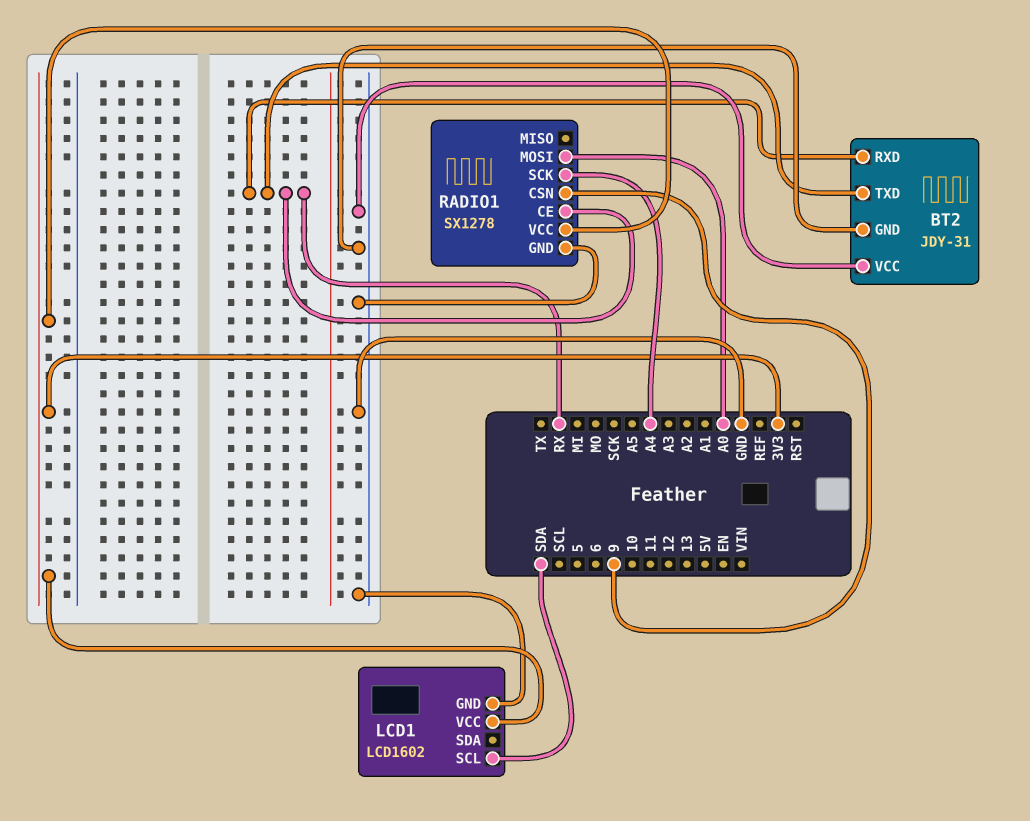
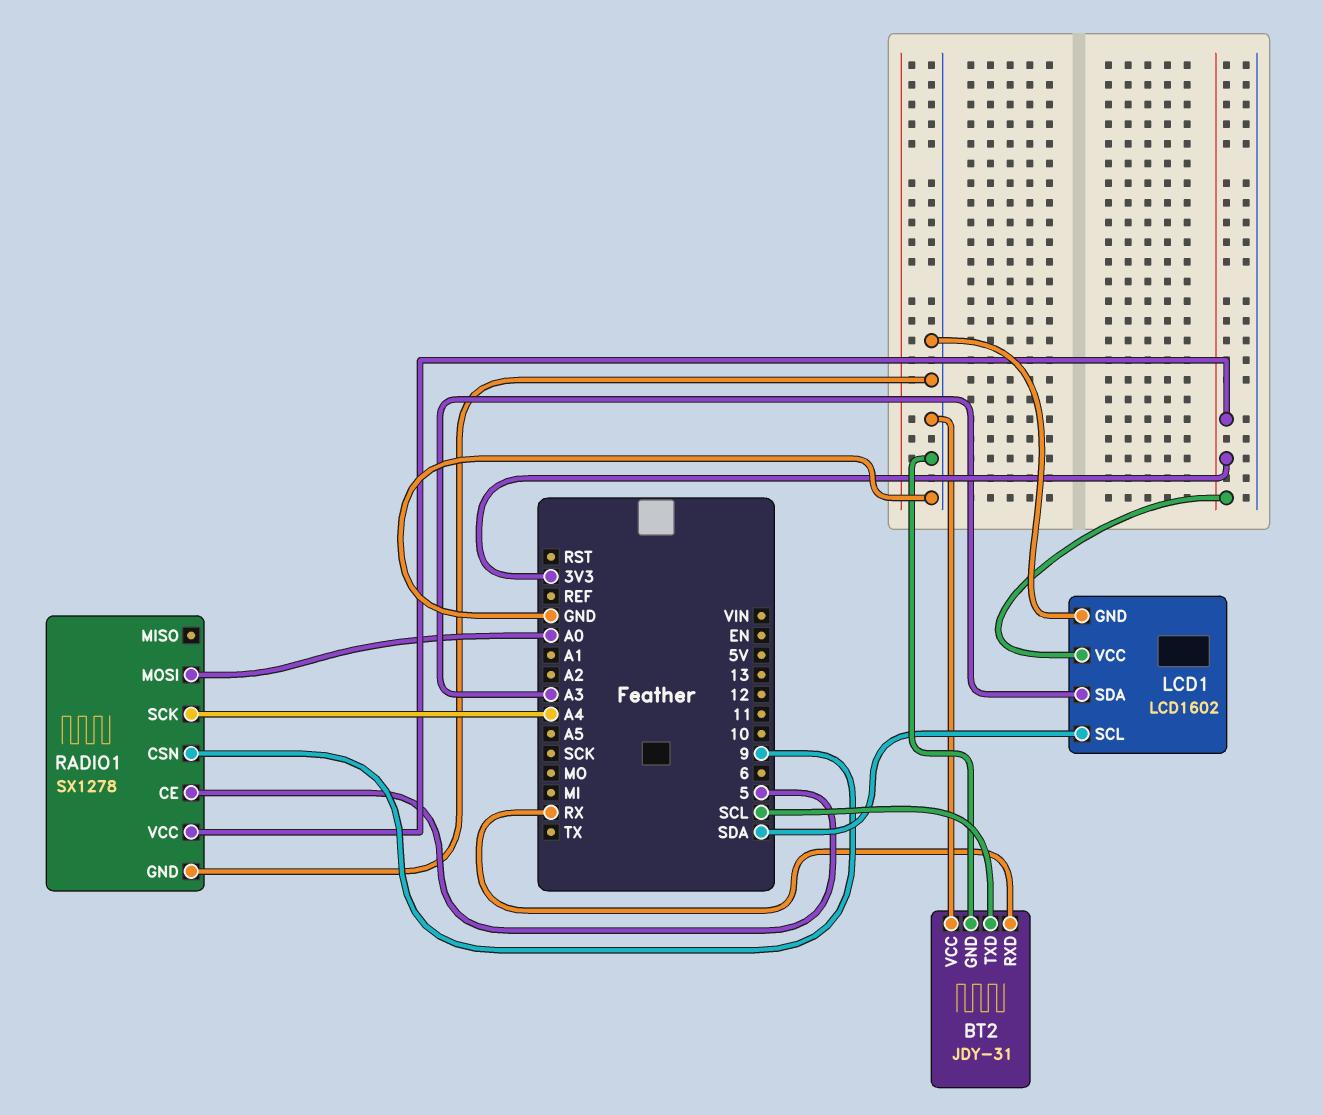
BT2 pin TXD: RX -> SCL
LCD1 pin SDA: none -> A3
RADIO1 pin CE: RX -> 5

